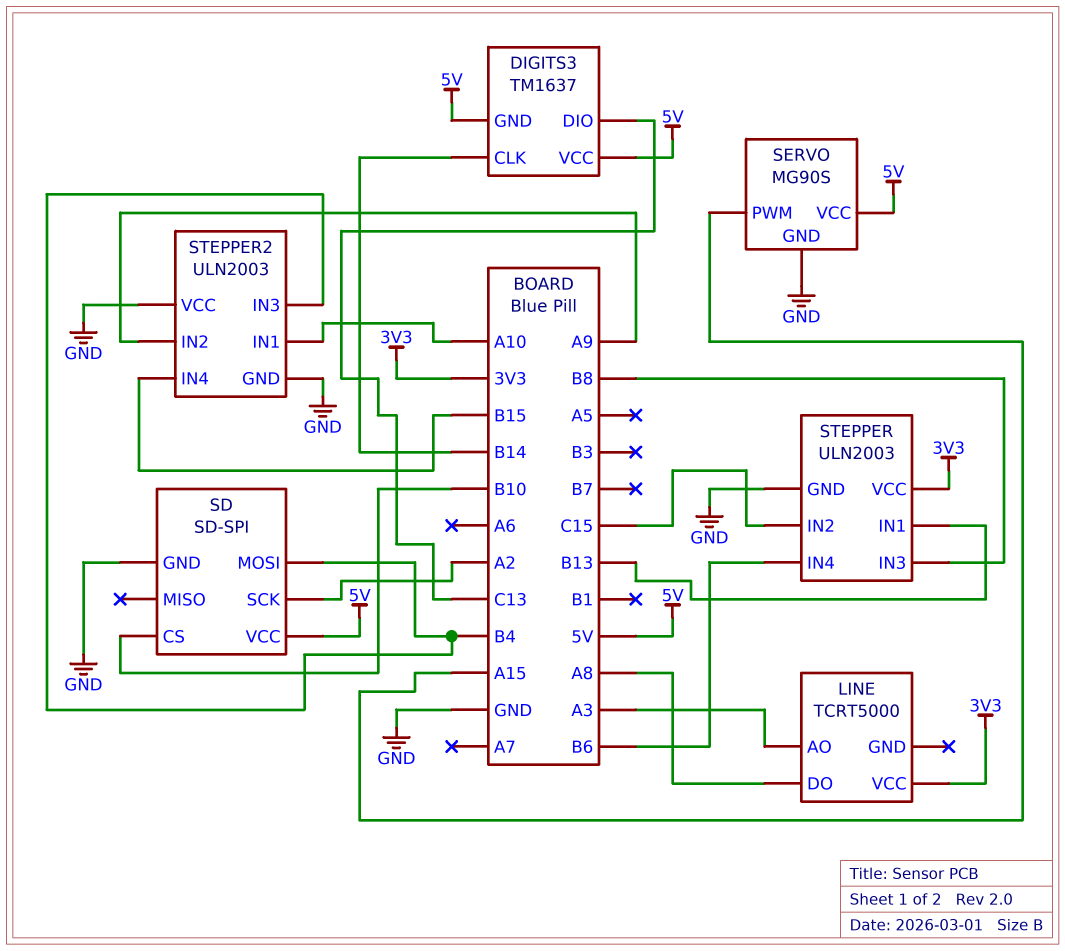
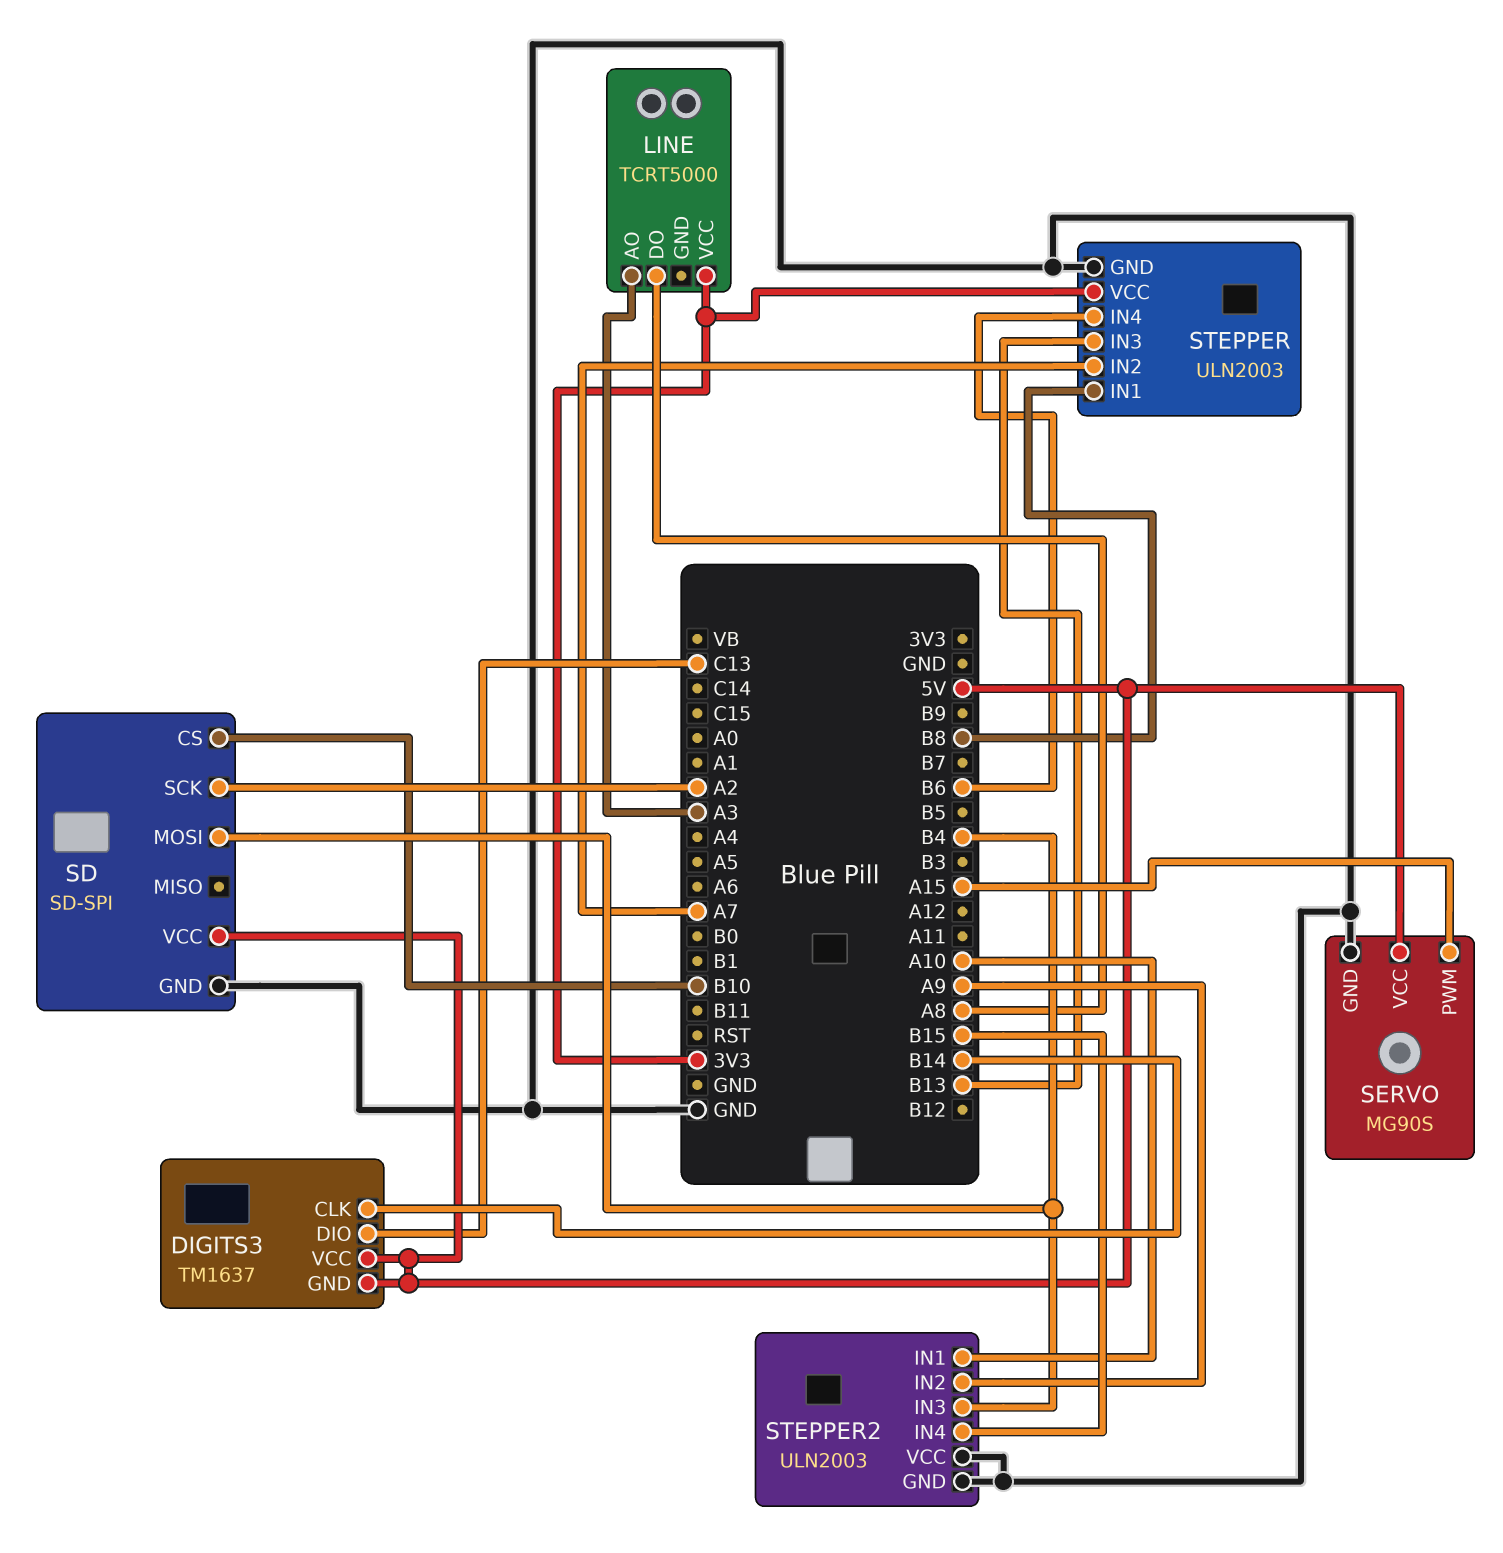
STEPPER pin IN1: B13 -> B8
STEPPER pin IN2: C15 -> A7
STEPPER pin IN3: B8 -> B13

